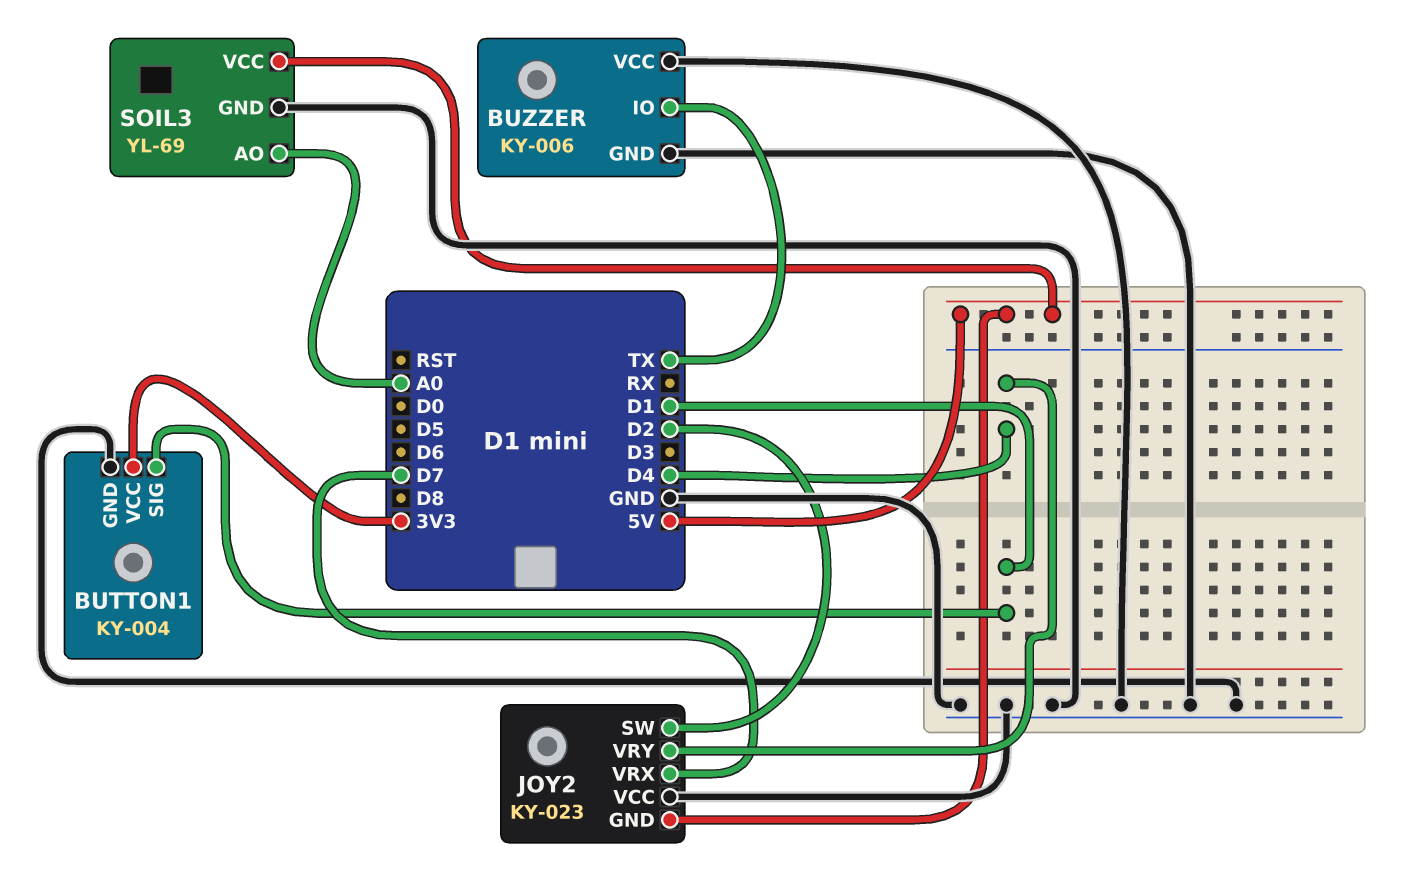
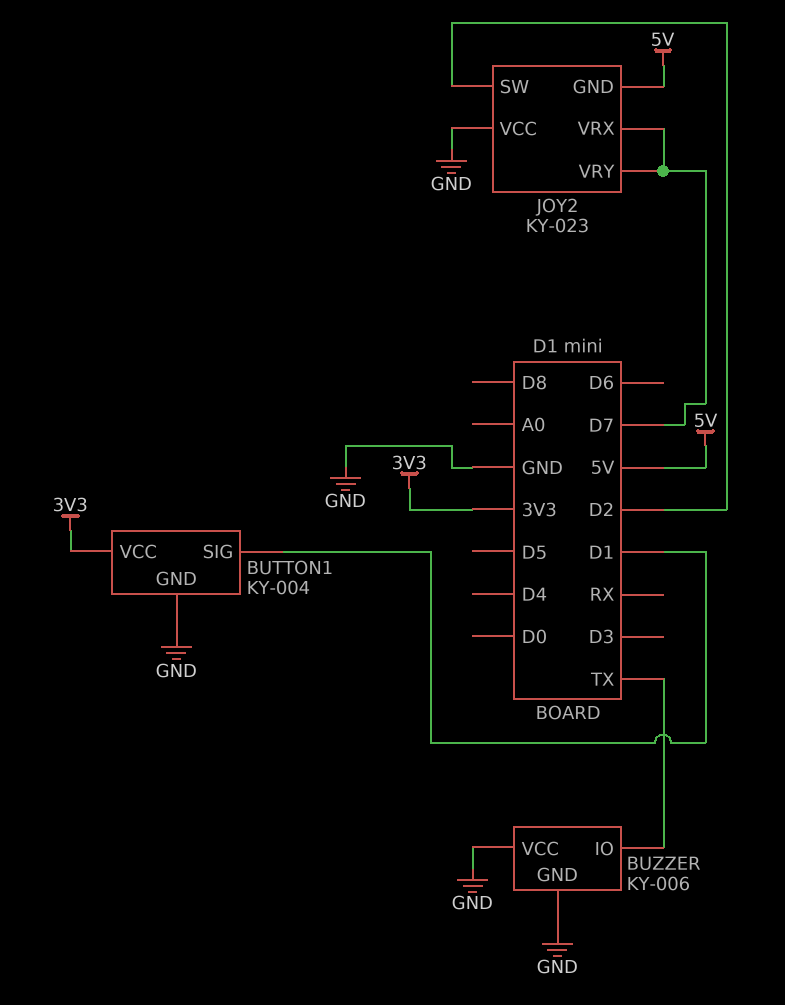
JOY2 pin VRY: D4 -> D7
SOIL3: YL-69 -> none
SOIL3 pin AO: A0 -> none
SOIL3 pin GND: GND -> none
SOIL3 pin VCC: 5V -> none

